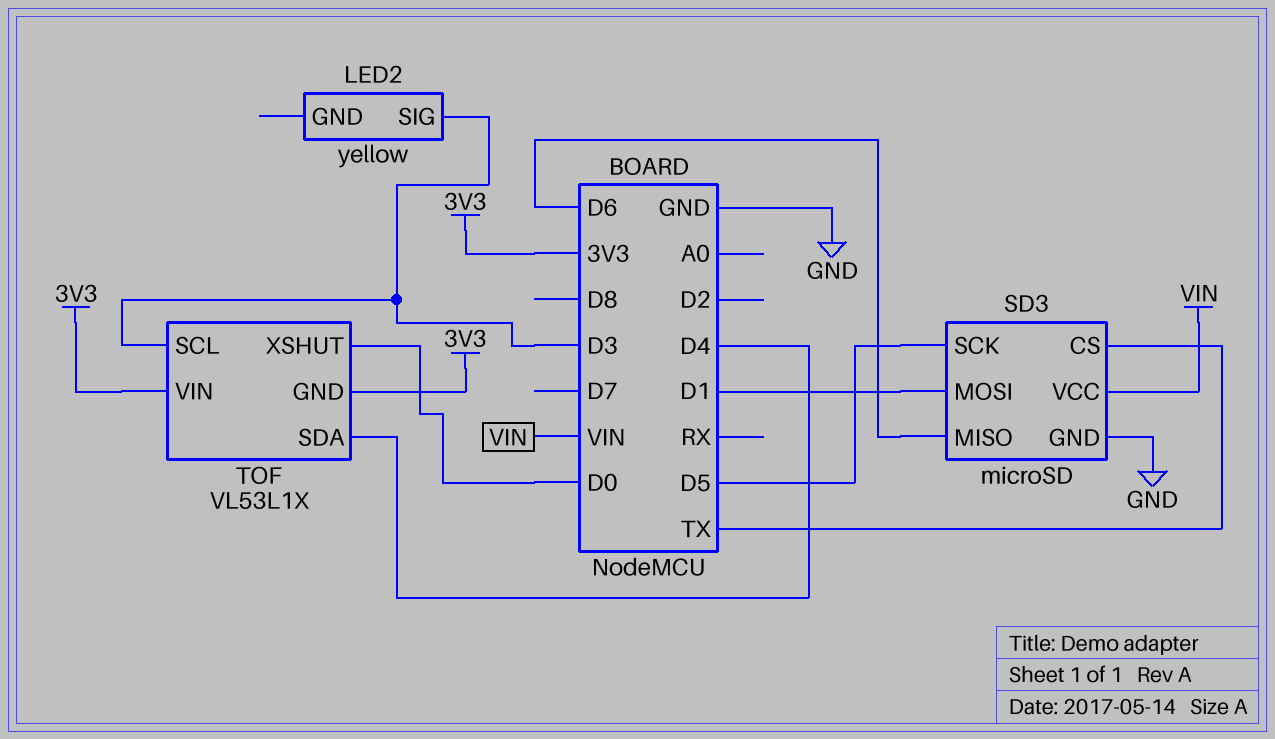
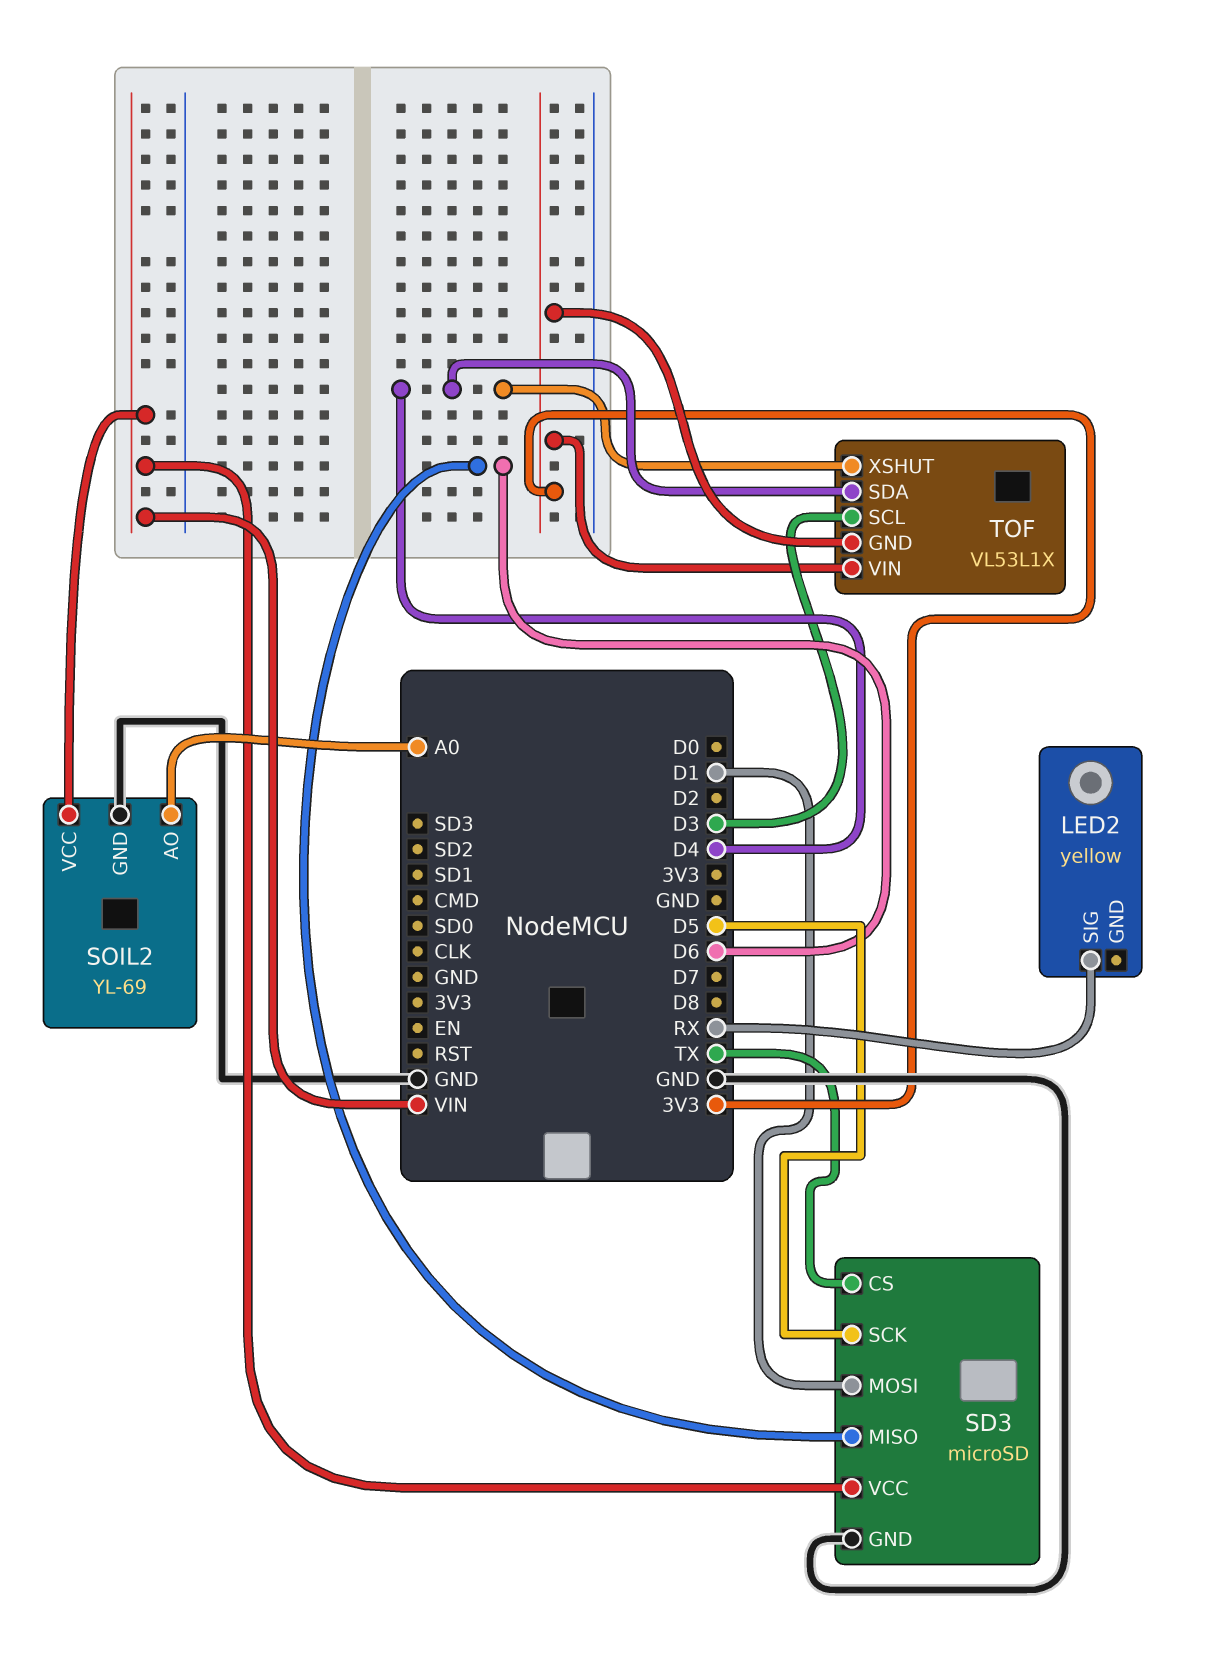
LED2 pin SIG: D3 -> RX
SOIL2: none -> YL-69
SOIL2 pin AO: none -> A0
SOIL2 pin GND: none -> GND
SOIL2 pin VCC: none -> VIN
TOF pin XSHUT: D0 -> D4

